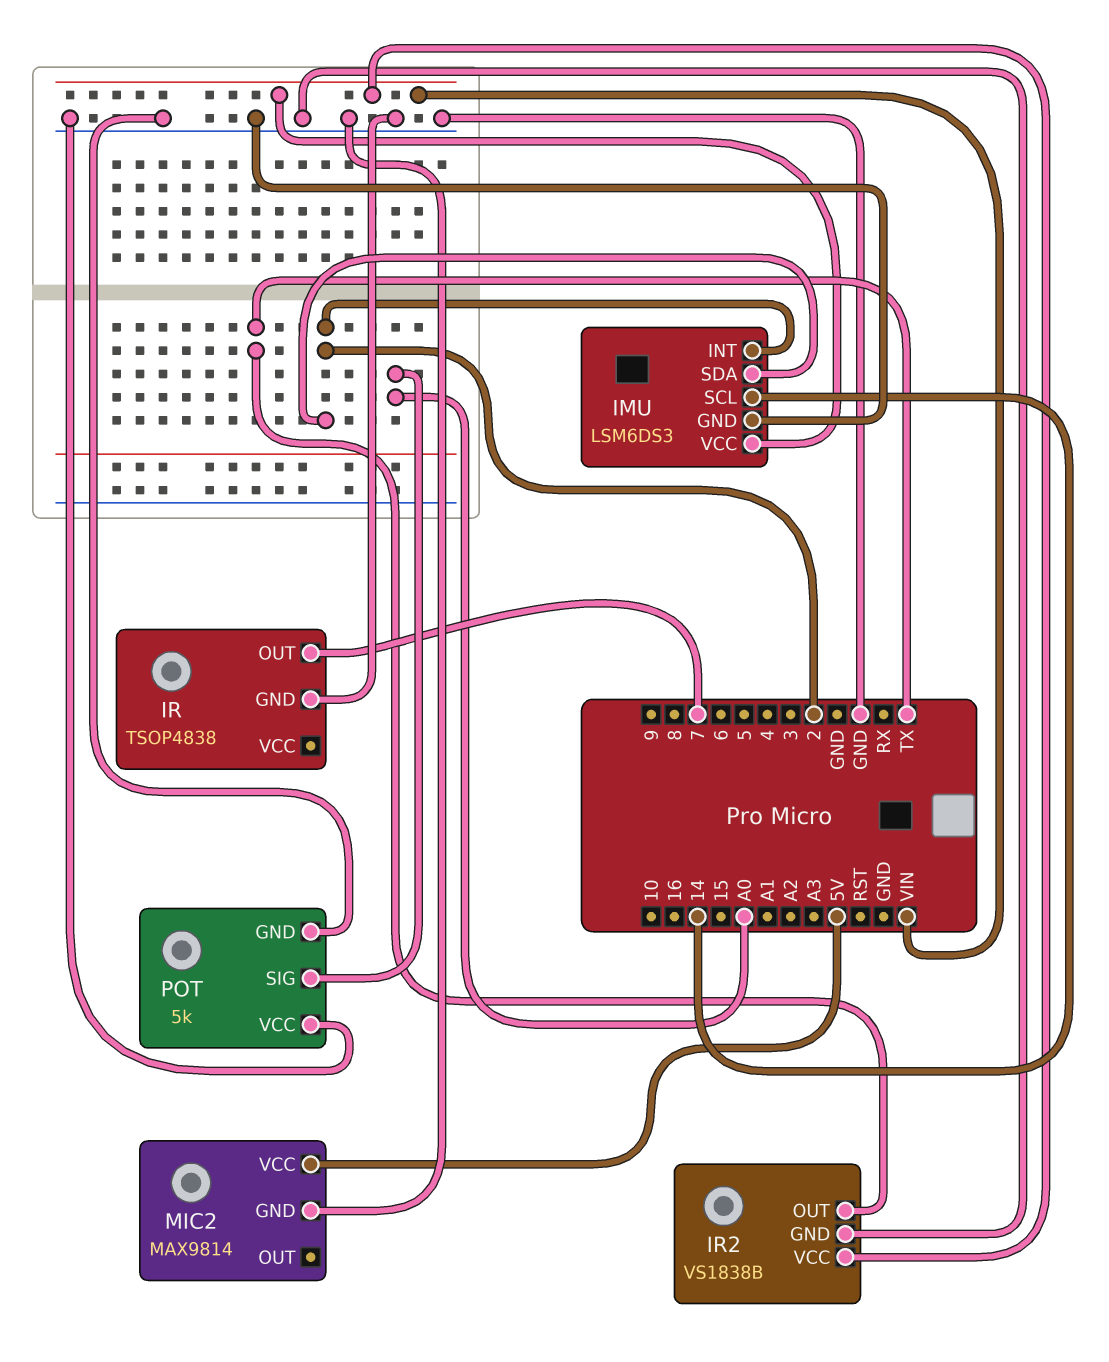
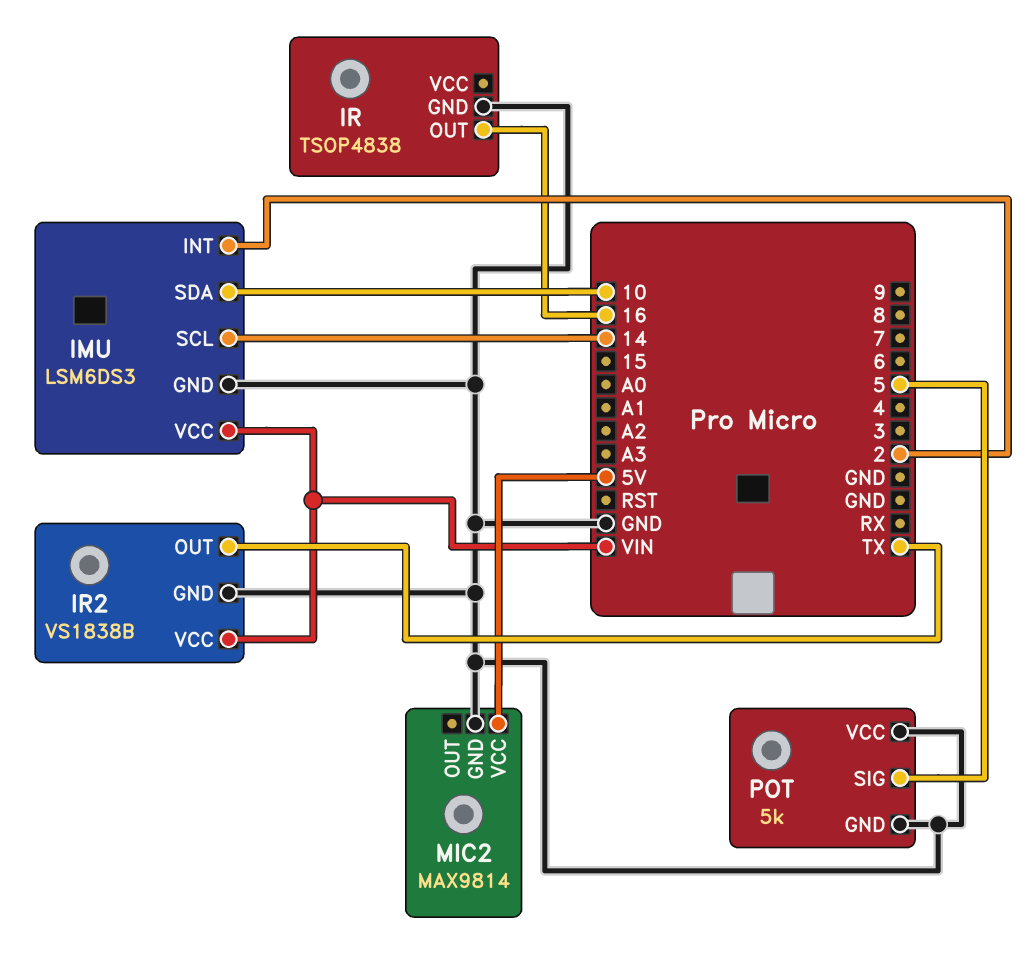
IMU pin SDA: 2 -> 10
IR pin OUT: 7 -> 16
POT pin SIG: A0 -> 5

